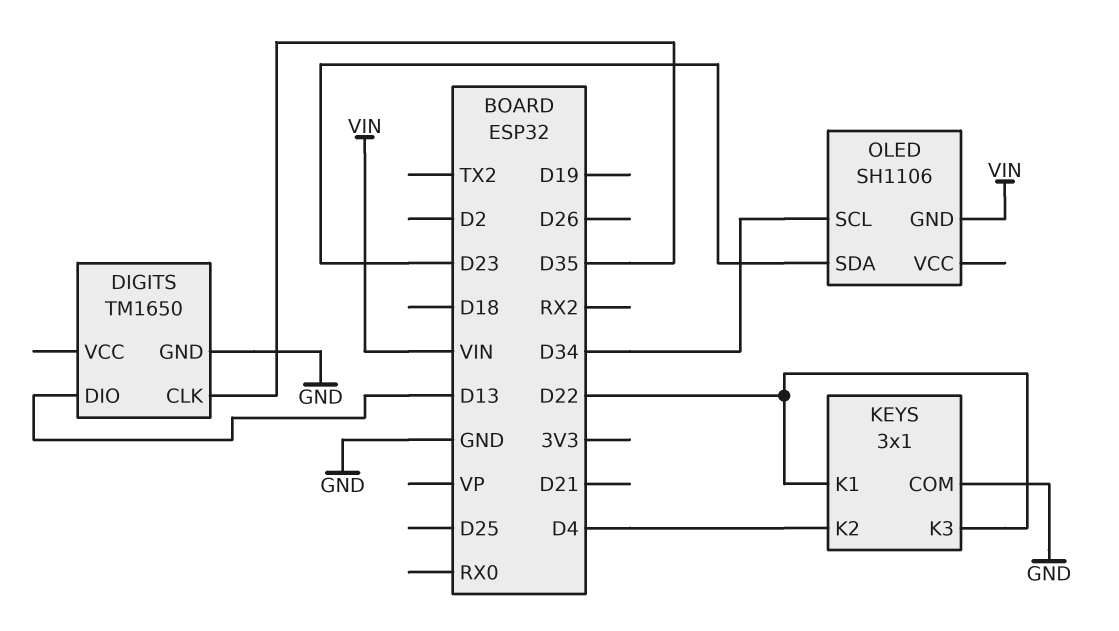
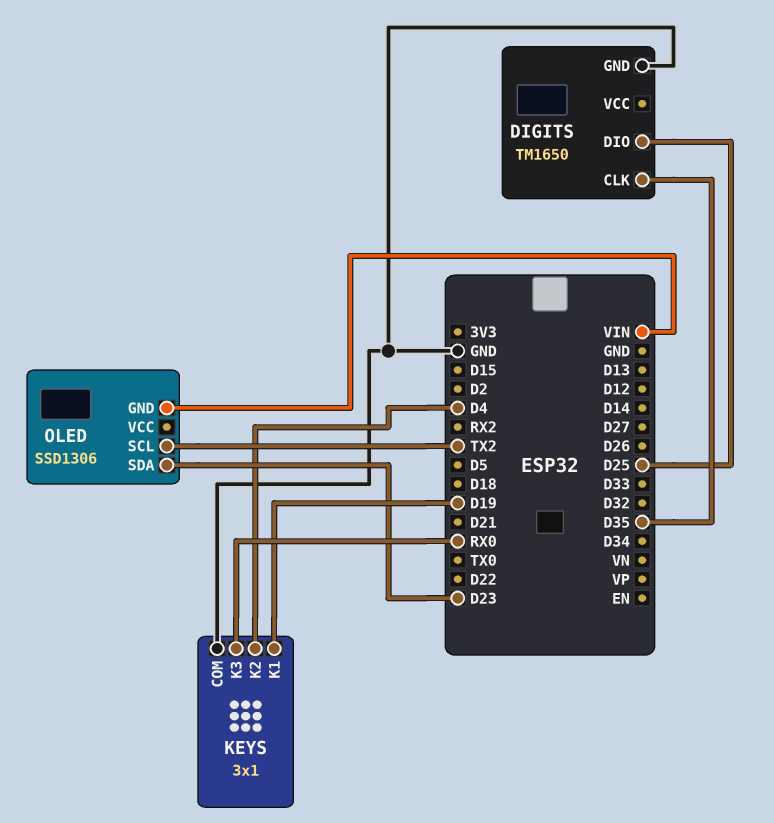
DIGITS pin DIO: D13 -> D25
KEYS pin K1: D22 -> D19
KEYS pin K3: D22 -> RX0
OLED: SH1106 -> SSD1306
OLED pin SCL: D34 -> TX2

